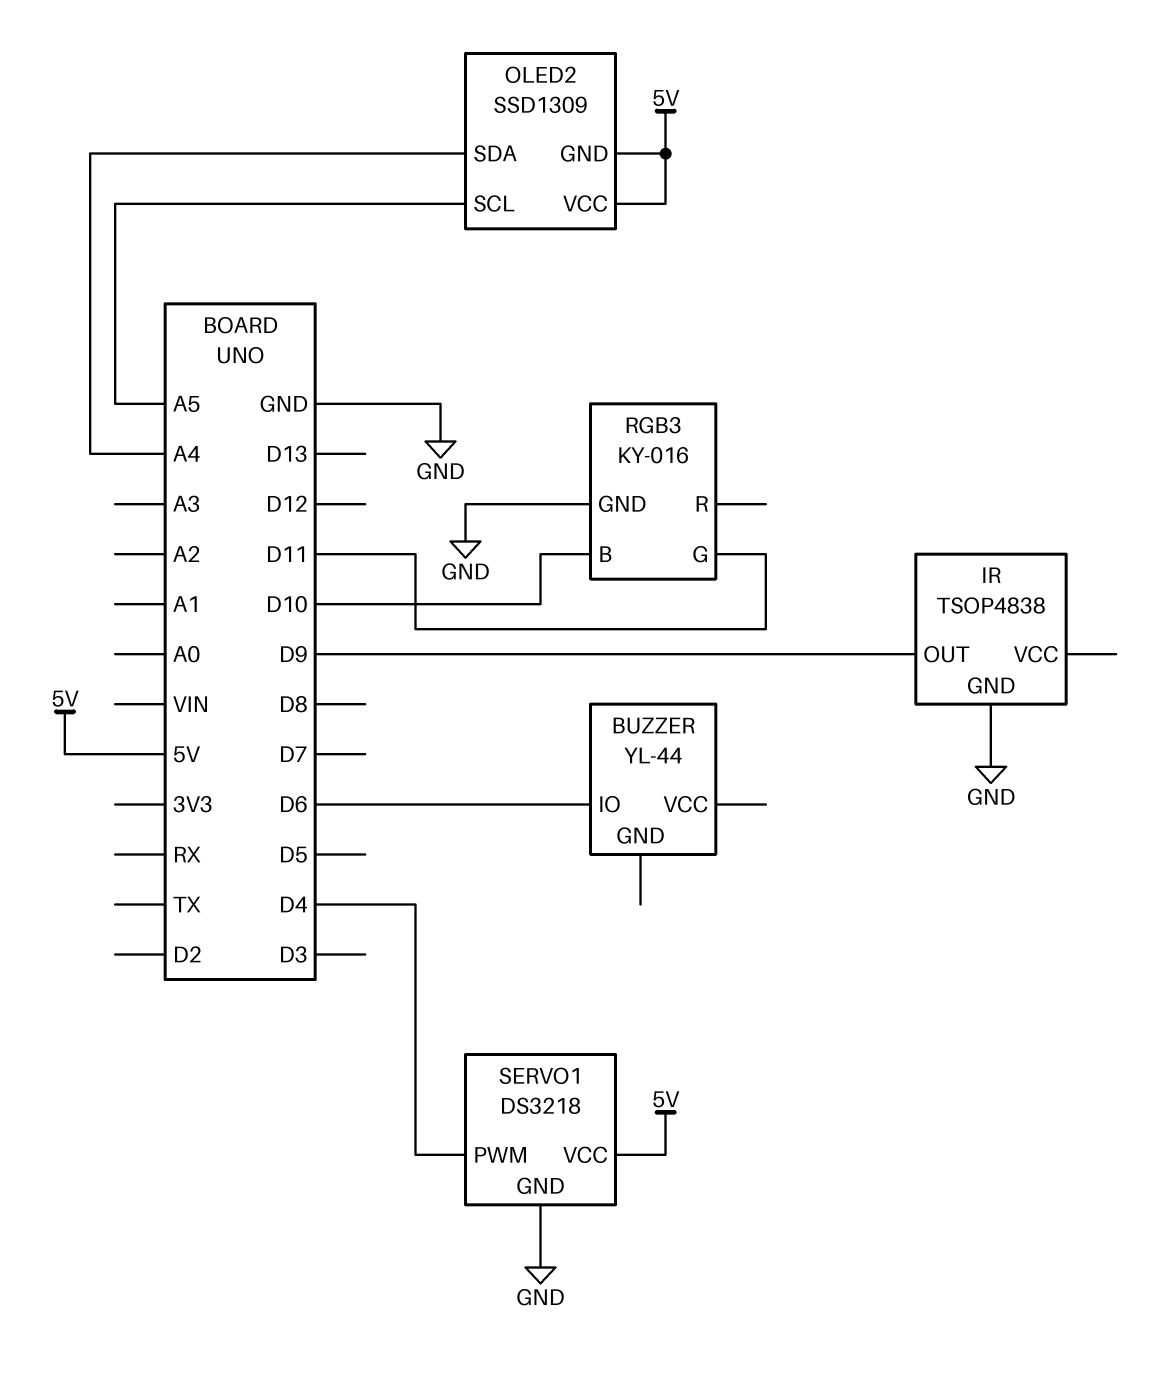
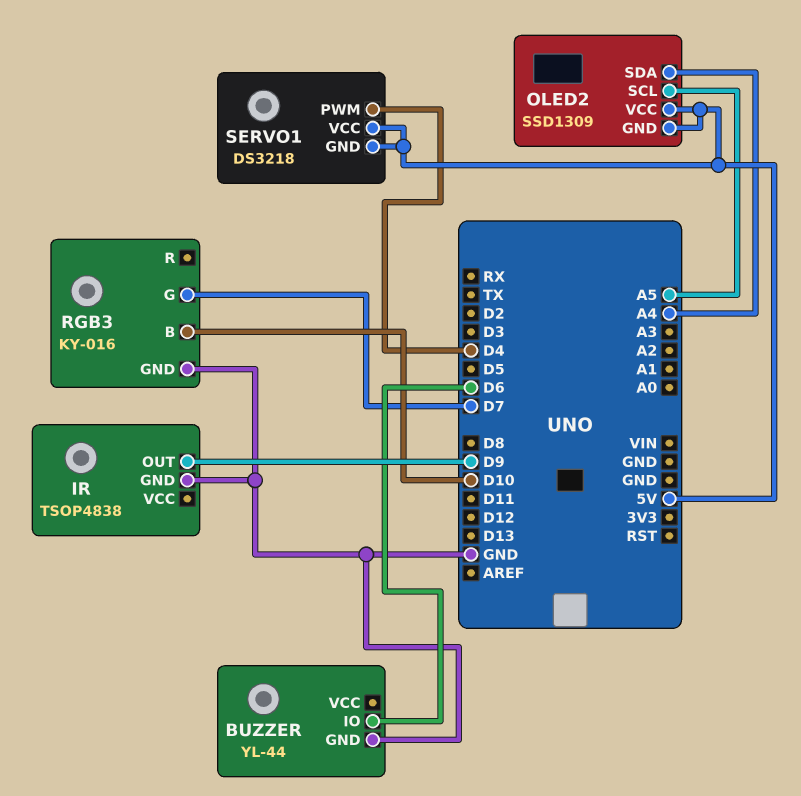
BUZZER pin GND: none -> GND
RGB3 pin G: D11 -> D7
SERVO1 pin GND: GND -> 5V

